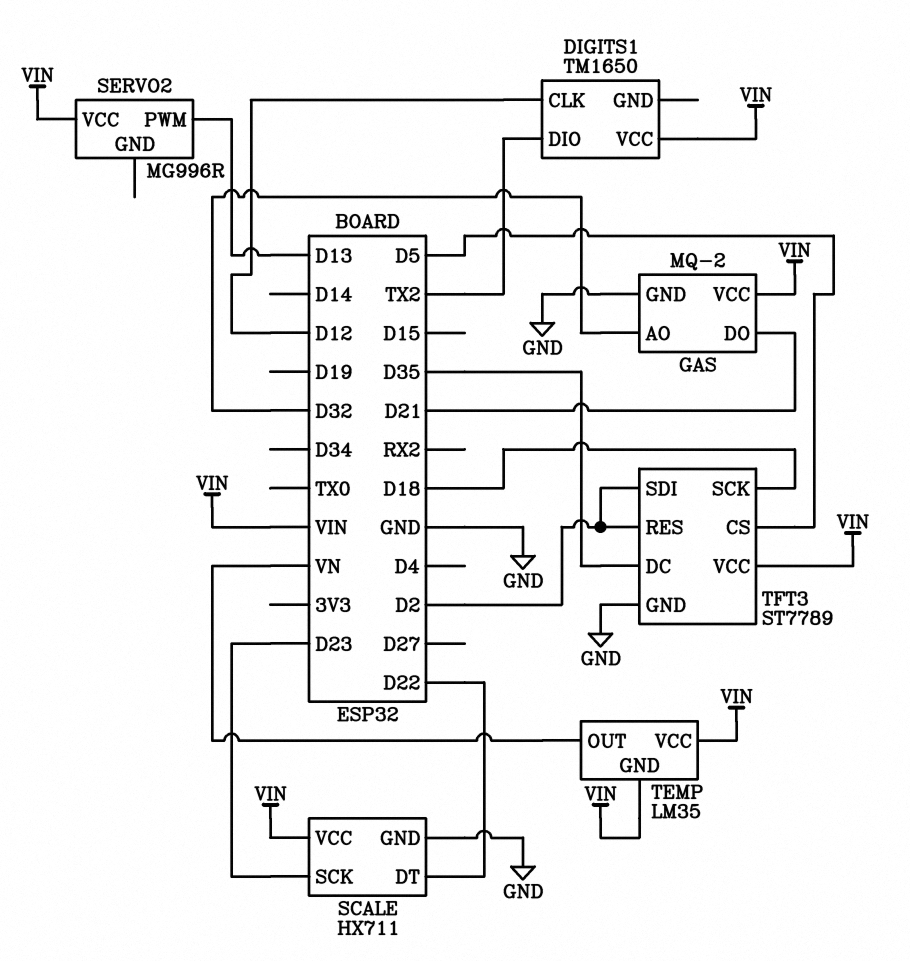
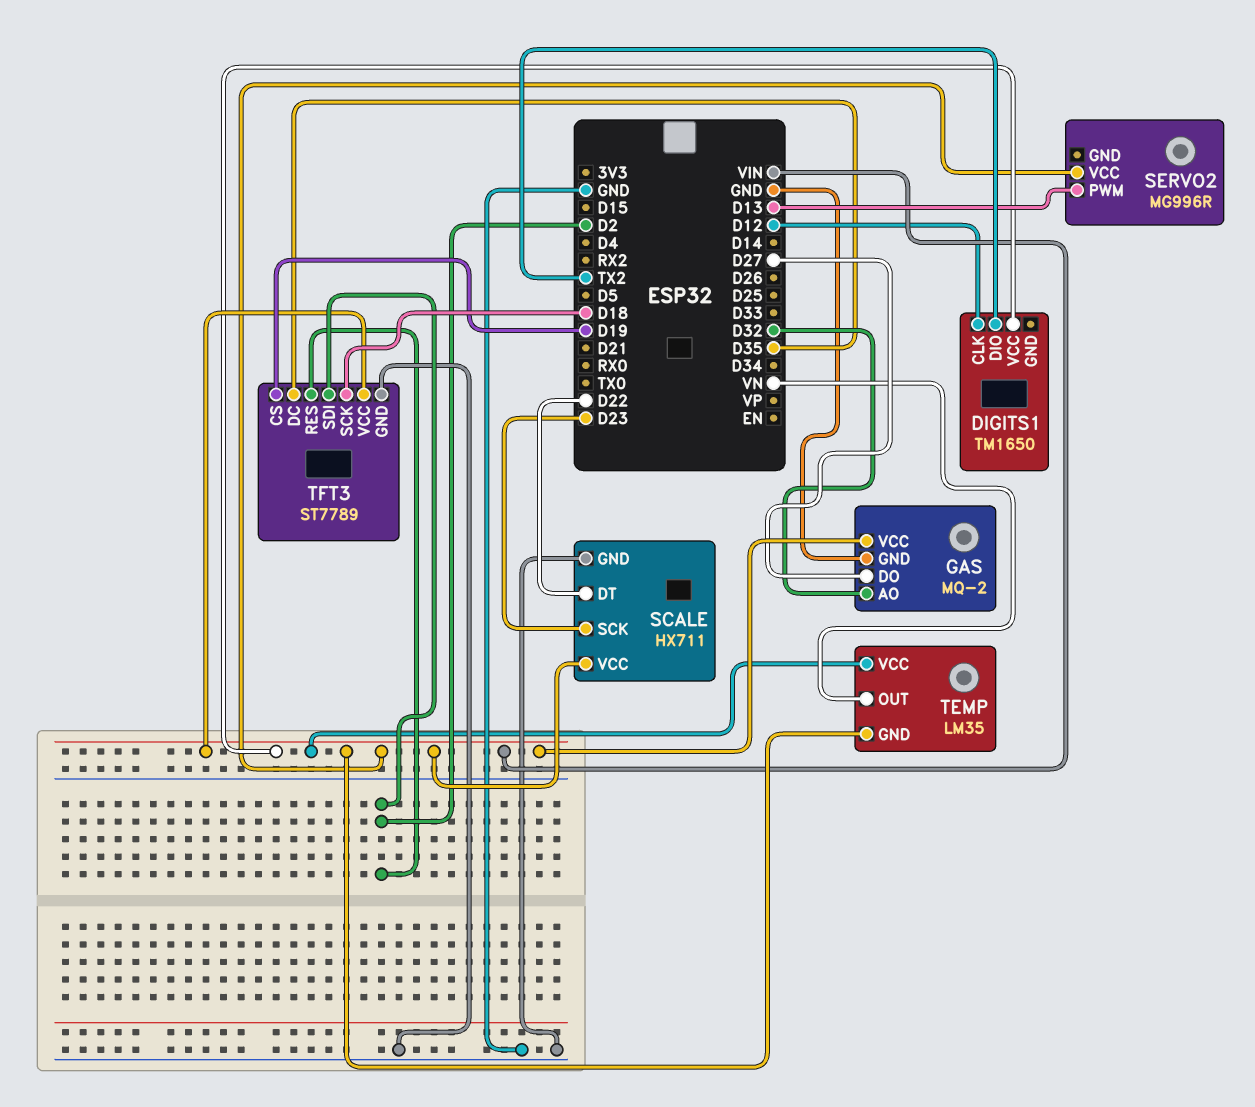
GAS pin DO: D21 -> D27
TFT3 pin CS: D5 -> D19

